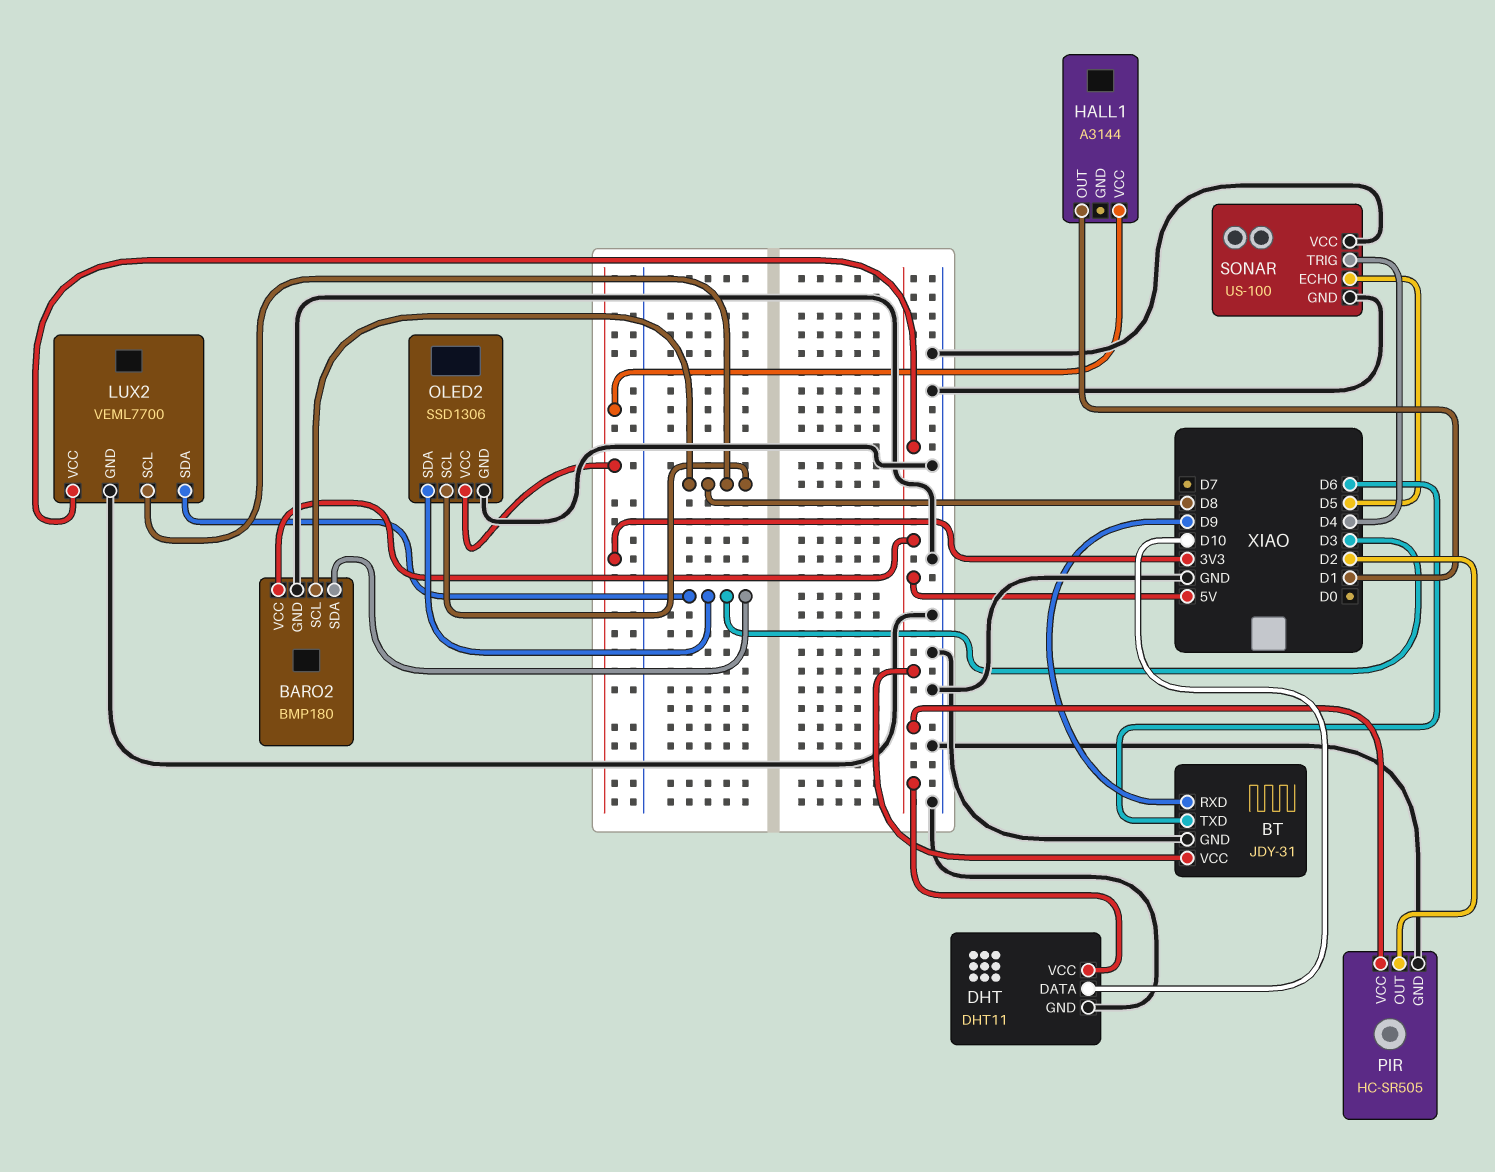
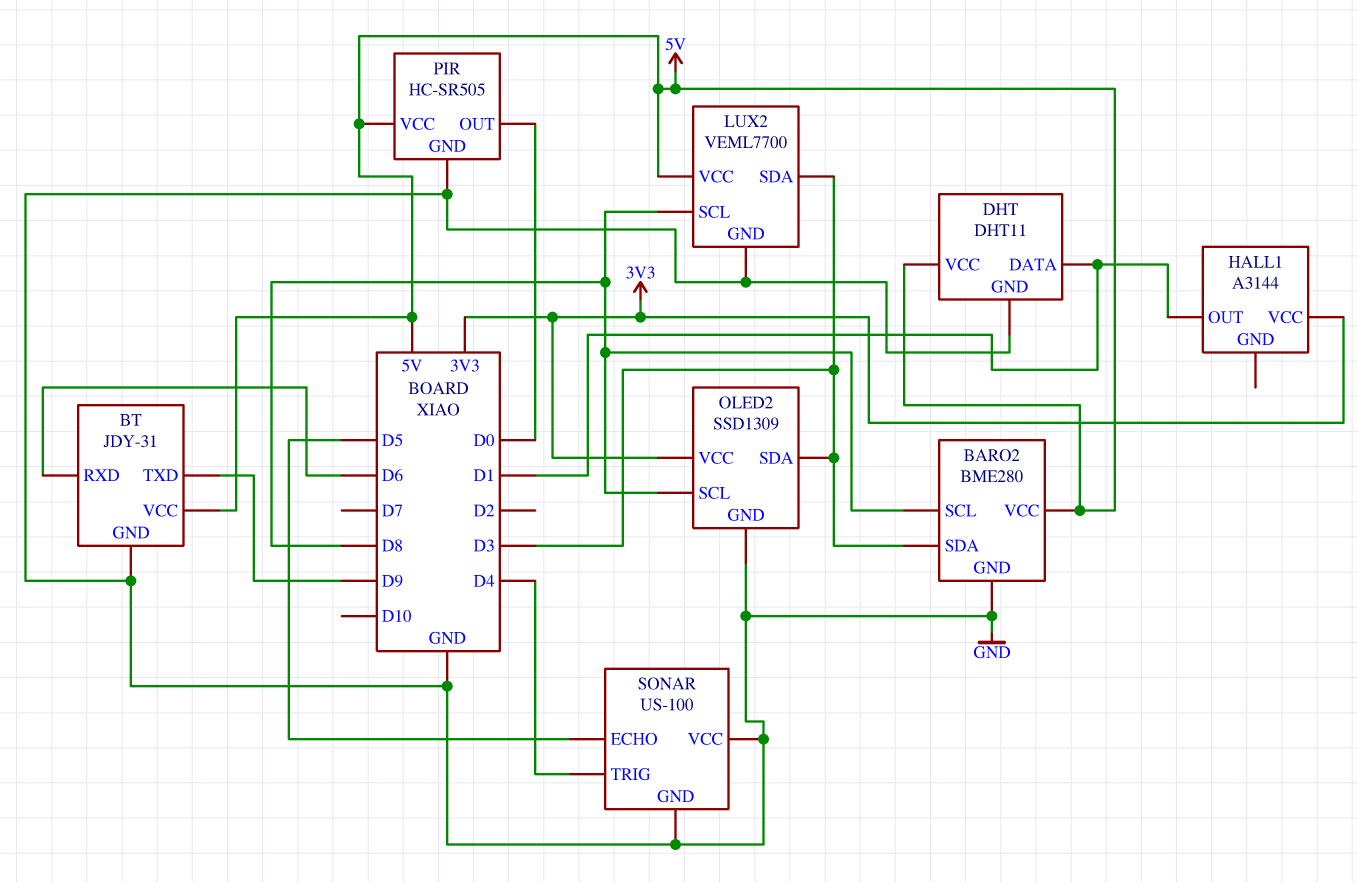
BARO2: BMP180 -> BME280
BT pin RXD: D9 -> D6
BT pin TXD: D6 -> D9
DHT pin DATA: D10 -> D1
OLED2: SSD1306 -> SSD1309
PIR pin OUT: D2 -> D0

